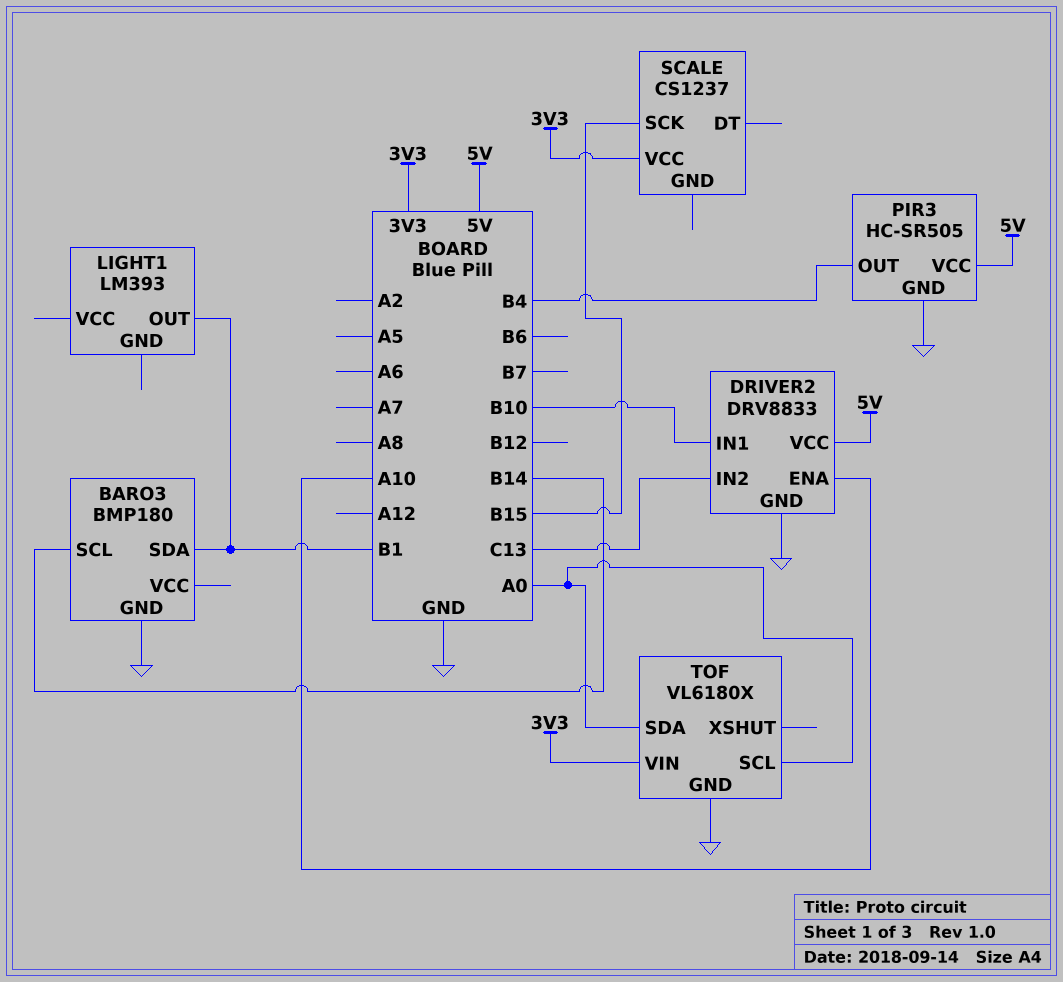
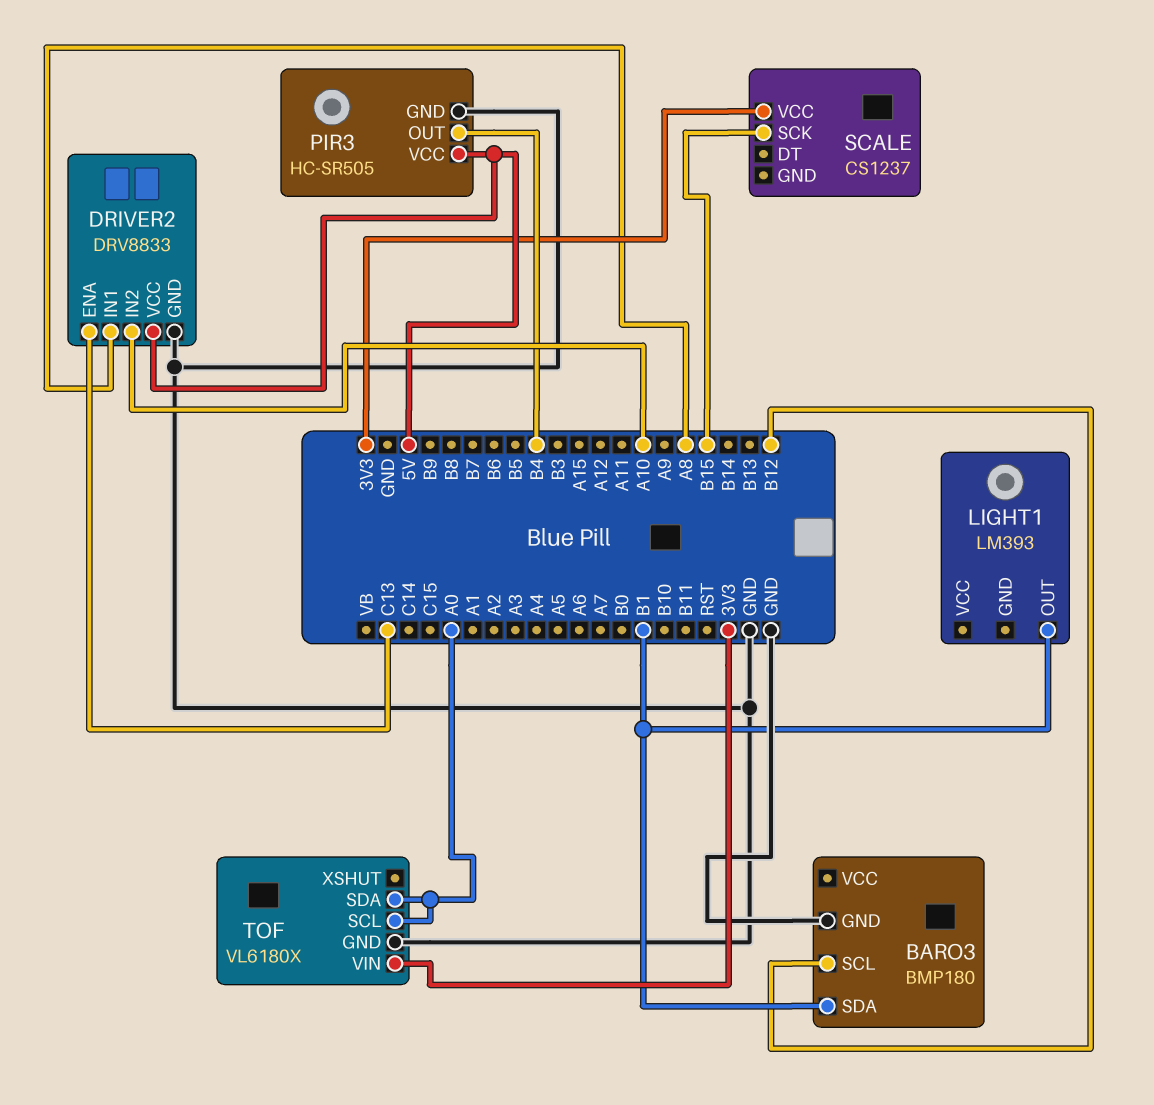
BARO3 pin SCL: B14 -> B12
DRIVER2 pin ENA: A10 -> C13
DRIVER2 pin IN1: B10 -> A8
DRIVER2 pin IN2: C13 -> A10

